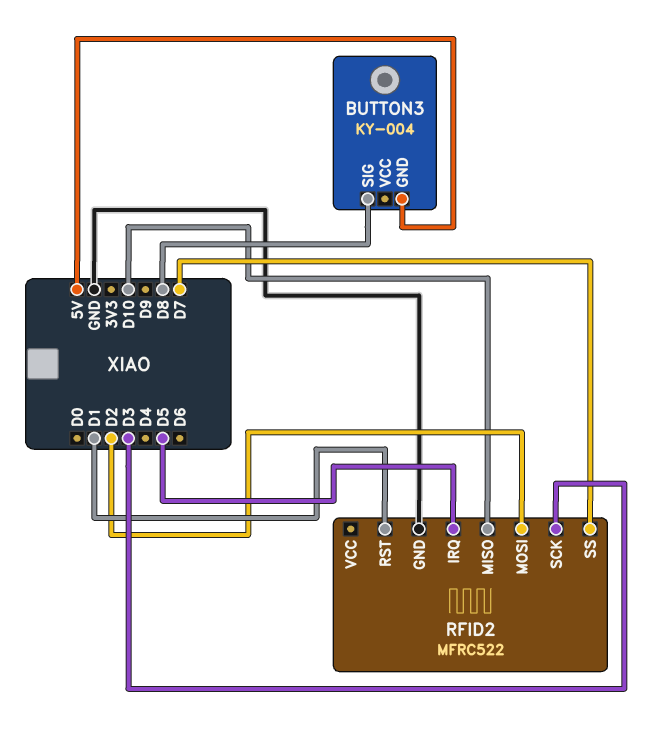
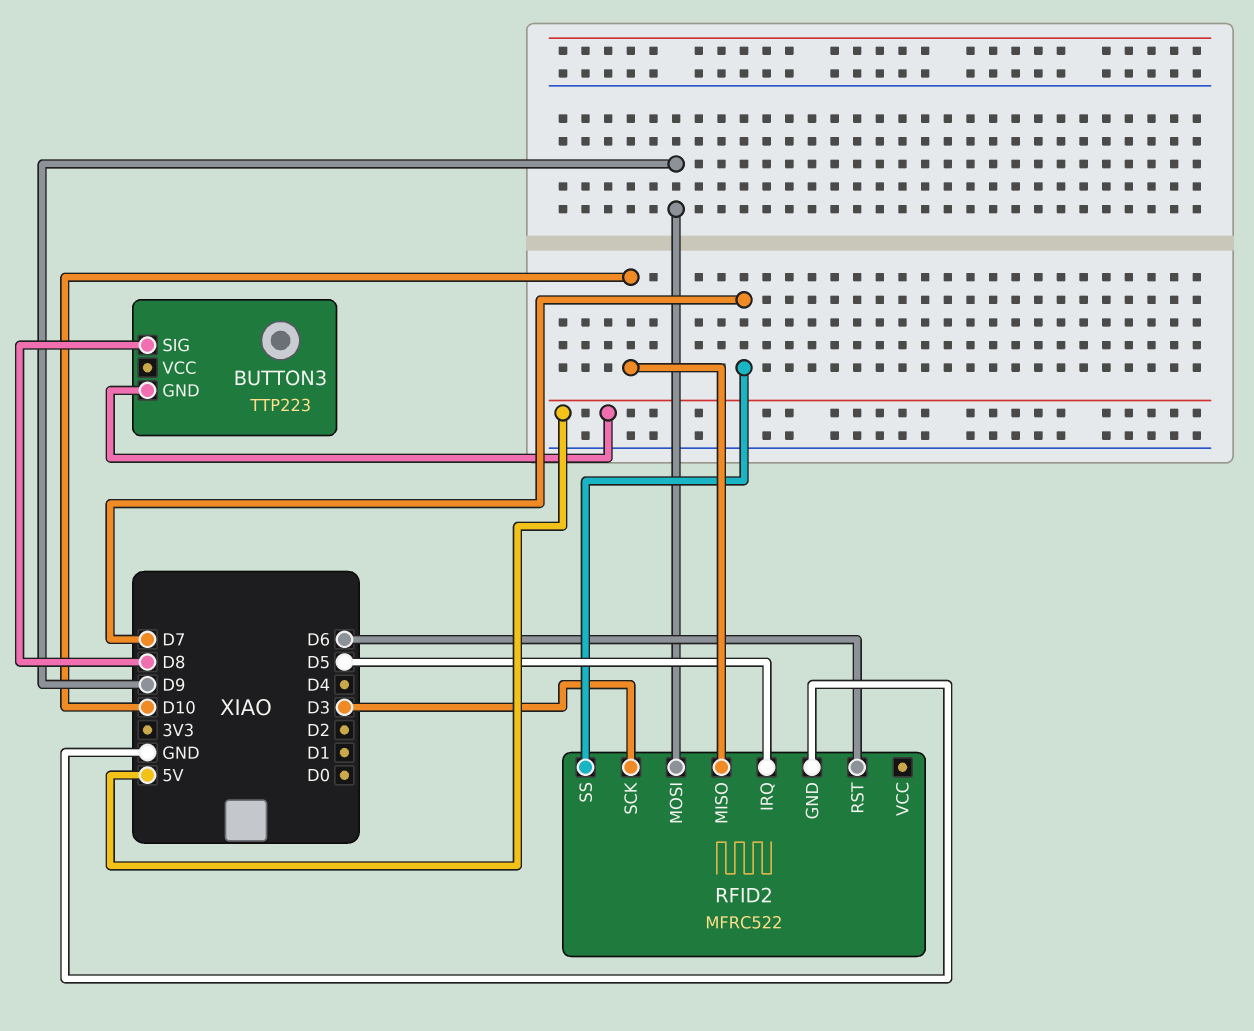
BUTTON3: KY-004 -> TTP223
RFID2 pin MOSI: D2 -> D9
RFID2 pin RST: D1 -> D6

